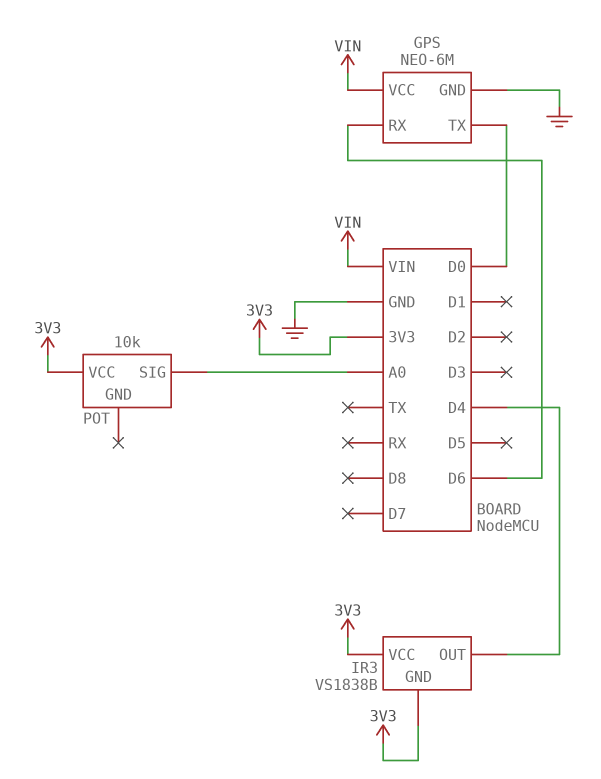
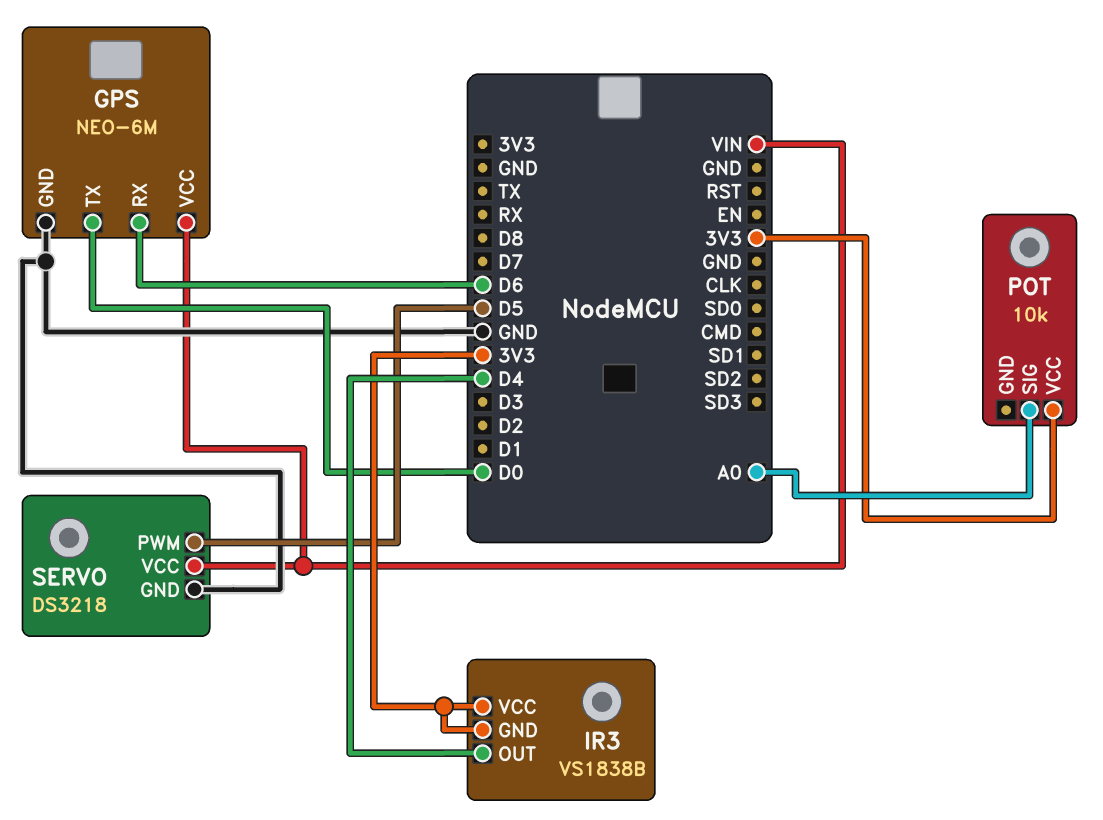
SERVO: none -> DS3218
SERVO pin GND: none -> GND
SERVO pin PWM: none -> D5
SERVO pin VCC: none -> VIN

